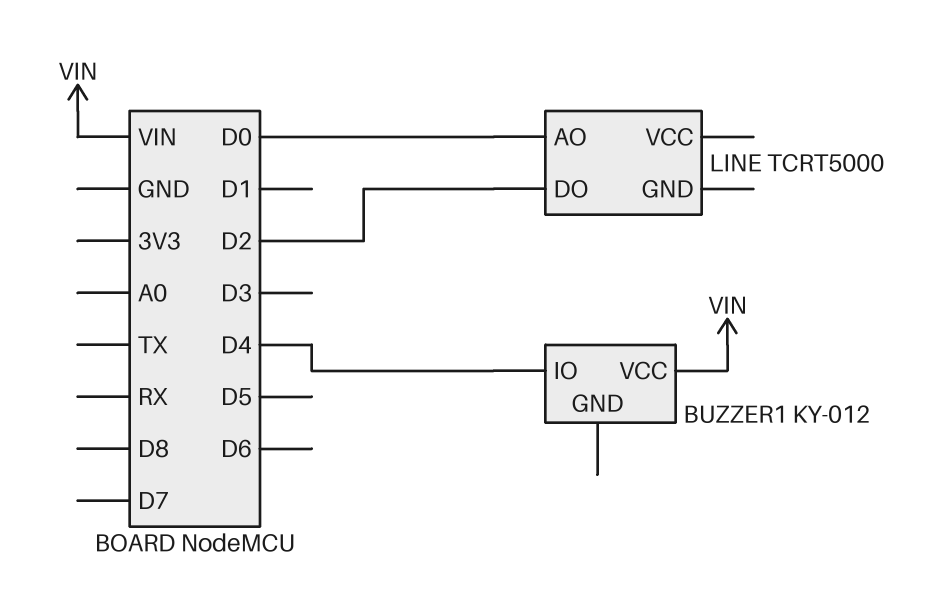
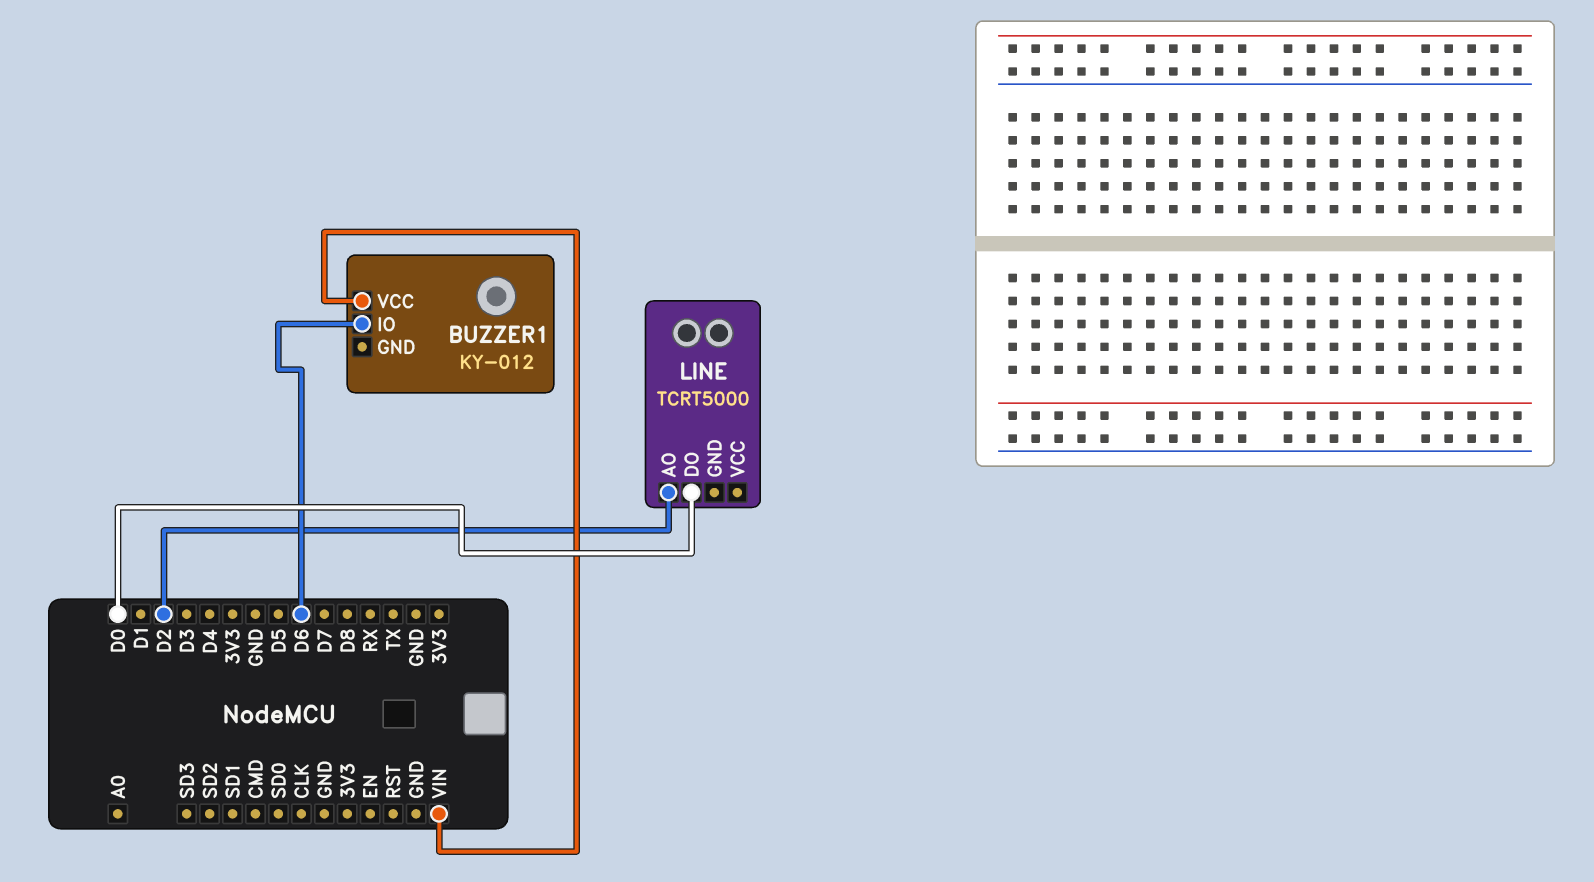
BUZZER1 pin IO: D4 -> D6
LINE pin AO: D0 -> D2
LINE pin DO: D2 -> D0

